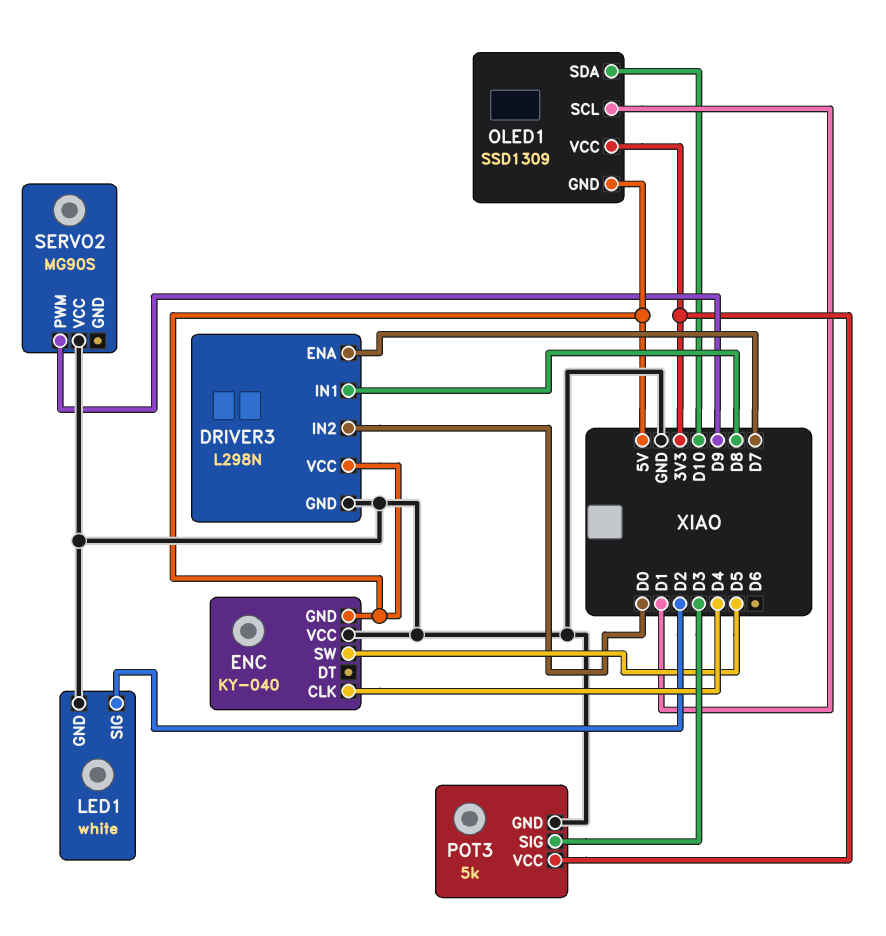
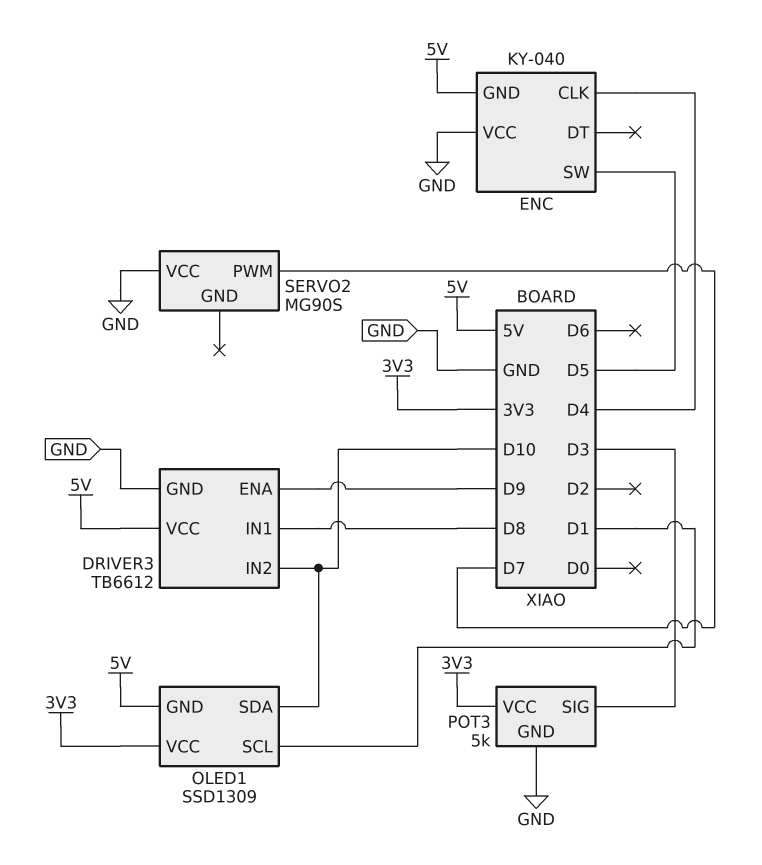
DRIVER3: L298N -> TB6612
DRIVER3 pin ENA: D7 -> D9
DRIVER3 pin IN2: D0 -> D10
LED1: white -> none
LED1 pin GND: GND -> none
LED1 pin SIG: D2 -> none
SERVO2 pin PWM: D9 -> D7

